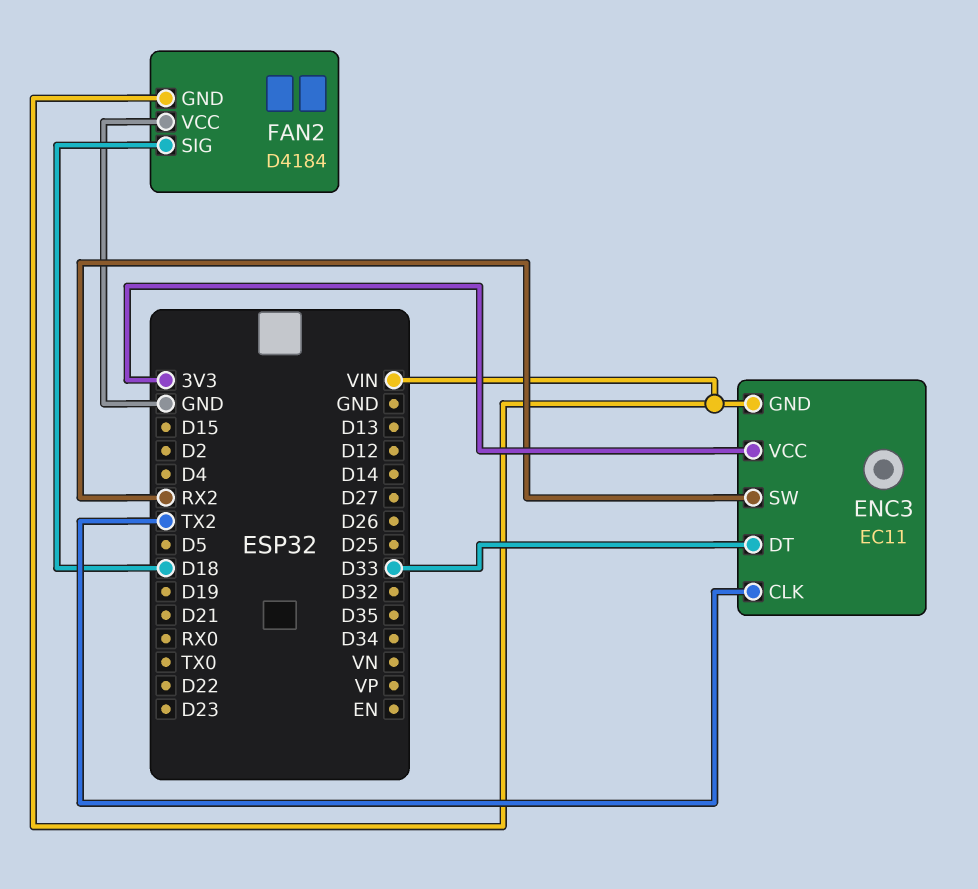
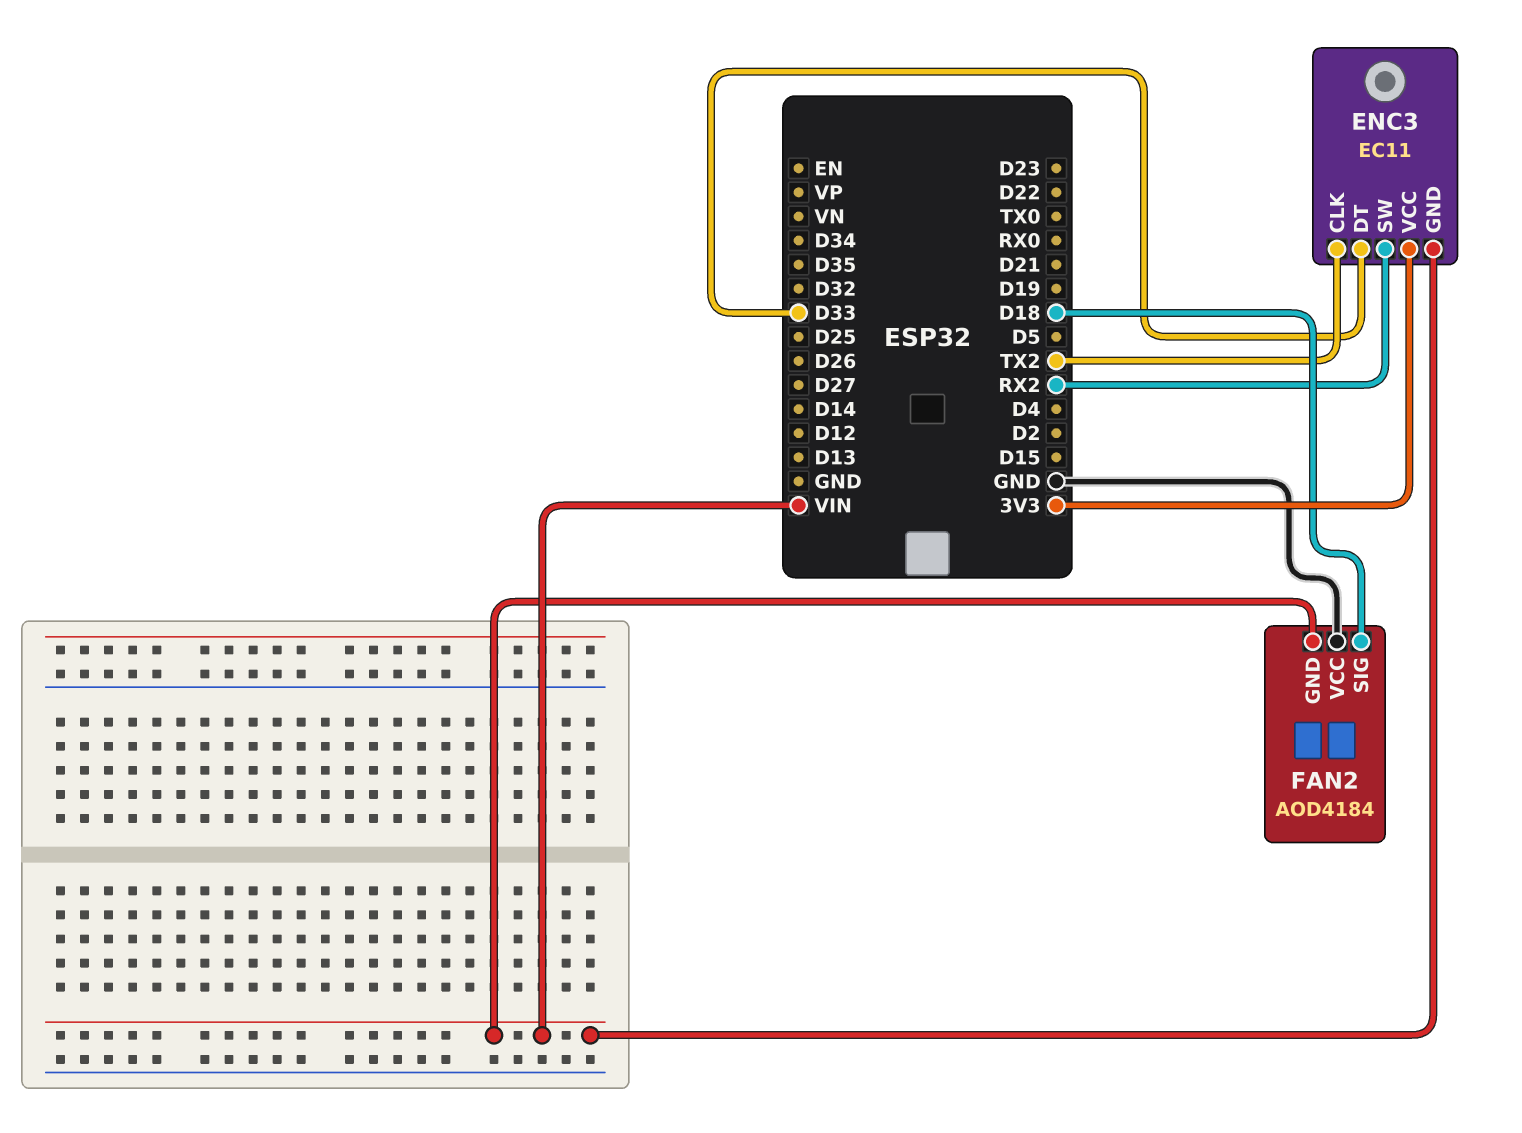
FAN2: D4184 -> AOD4184

